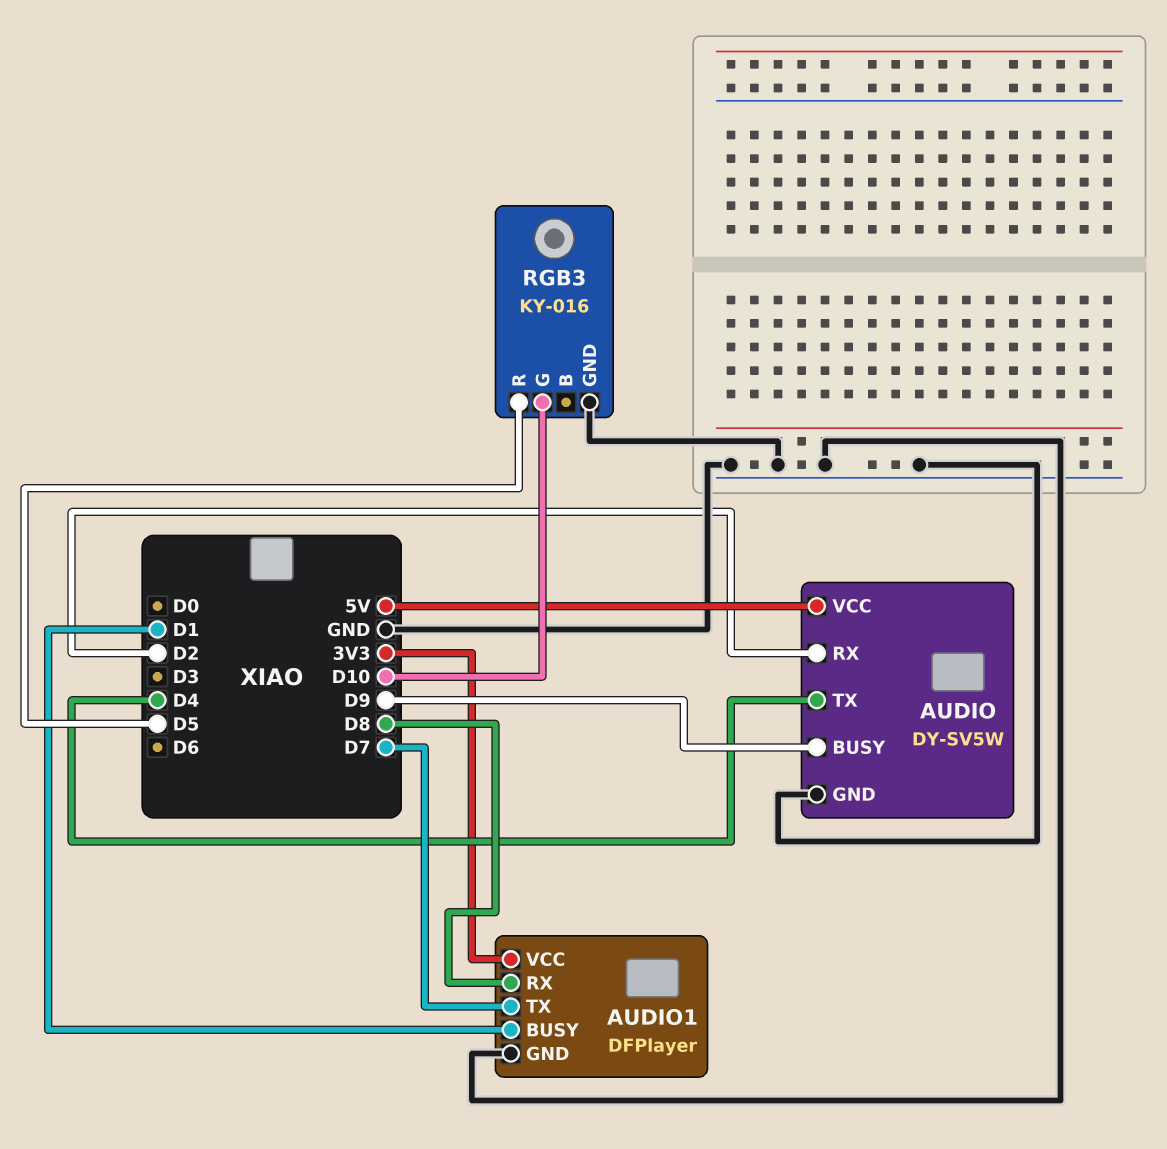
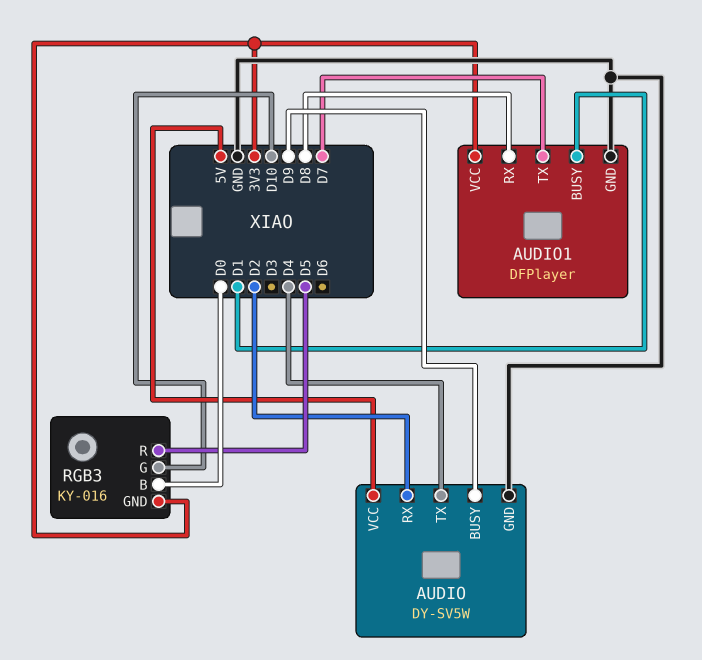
RGB3 pin B: none -> D0
RGB3 pin GND: GND -> 3V3

